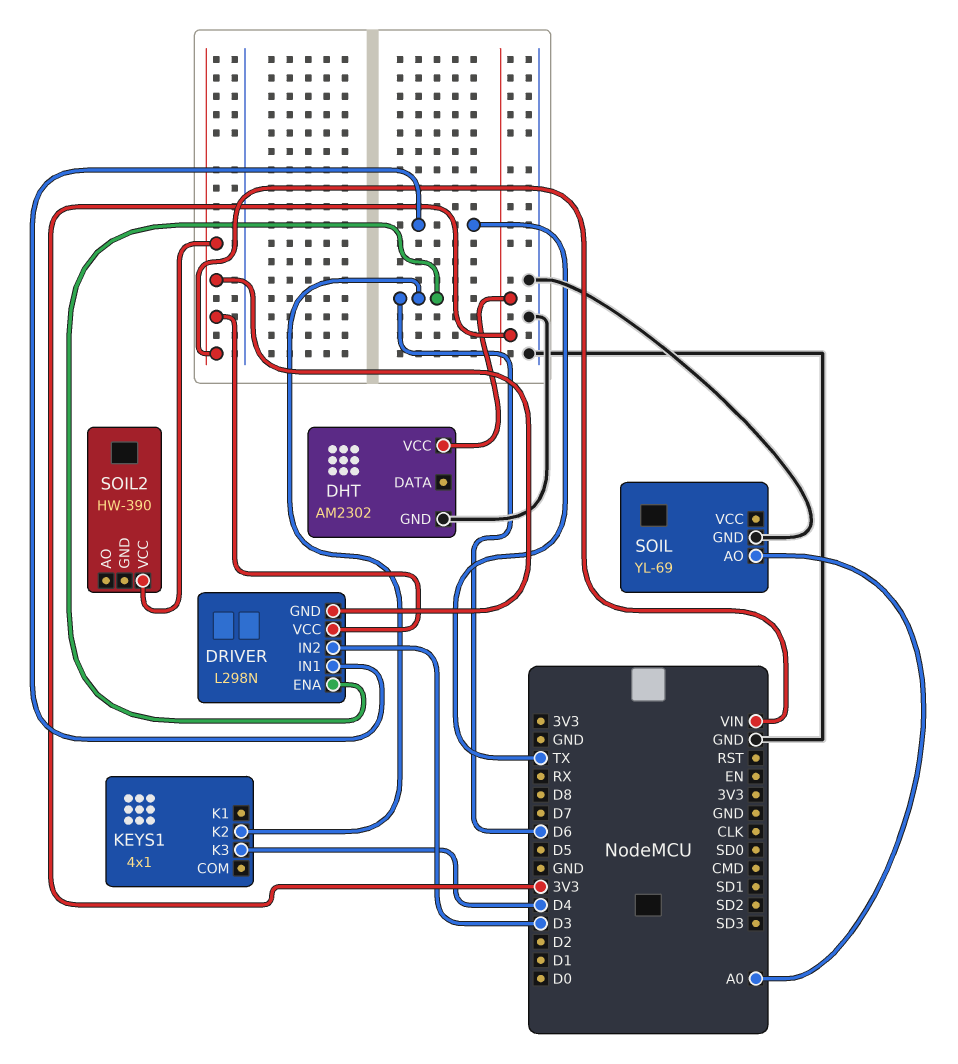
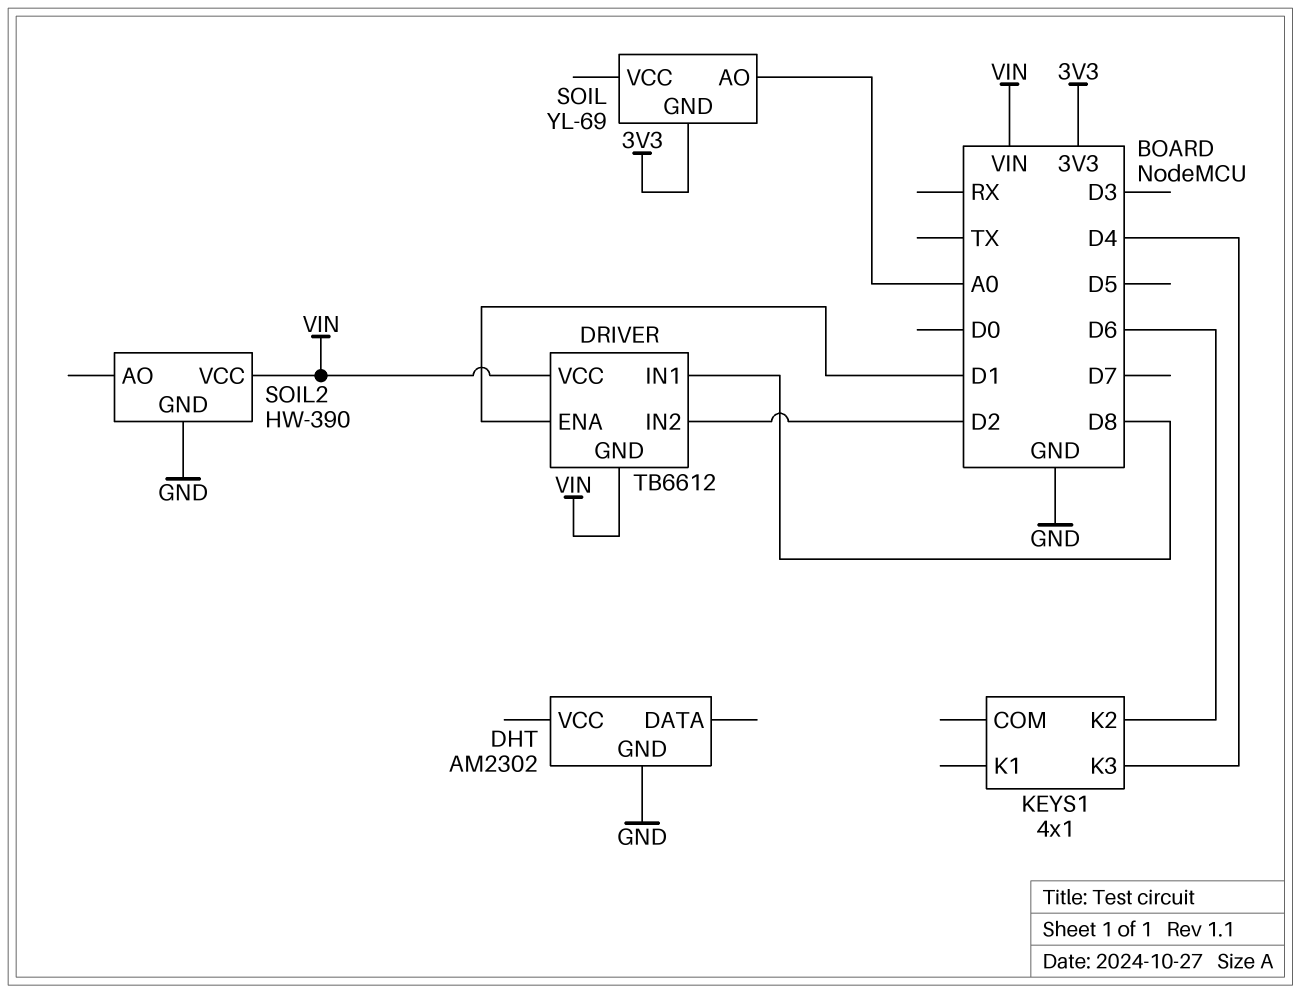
DHT pin VCC: 3V3 -> none
DRIVER: L298N -> TB6612
DRIVER pin ENA: D6 -> D1
DRIVER pin IN1: TX -> D8
DRIVER pin IN2: D3 -> D2
SOIL pin GND: GND -> 3V3
SOIL2 pin GND: none -> GND

